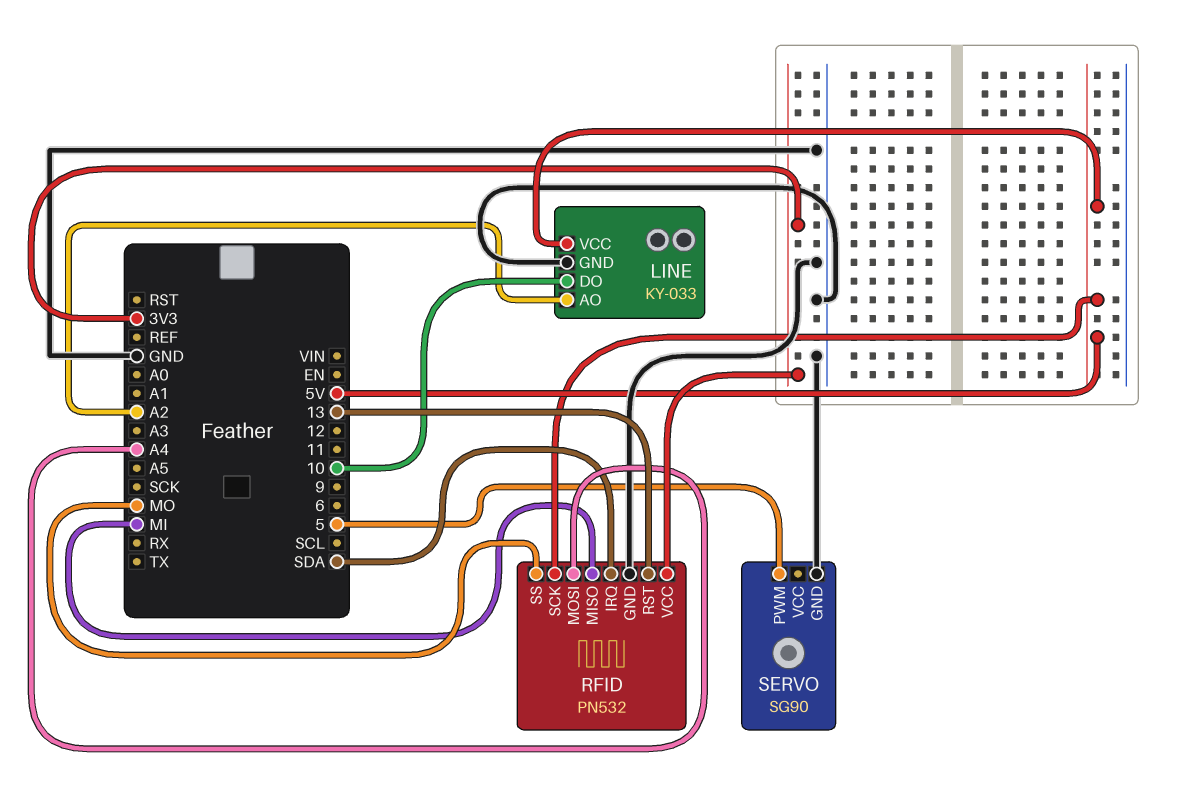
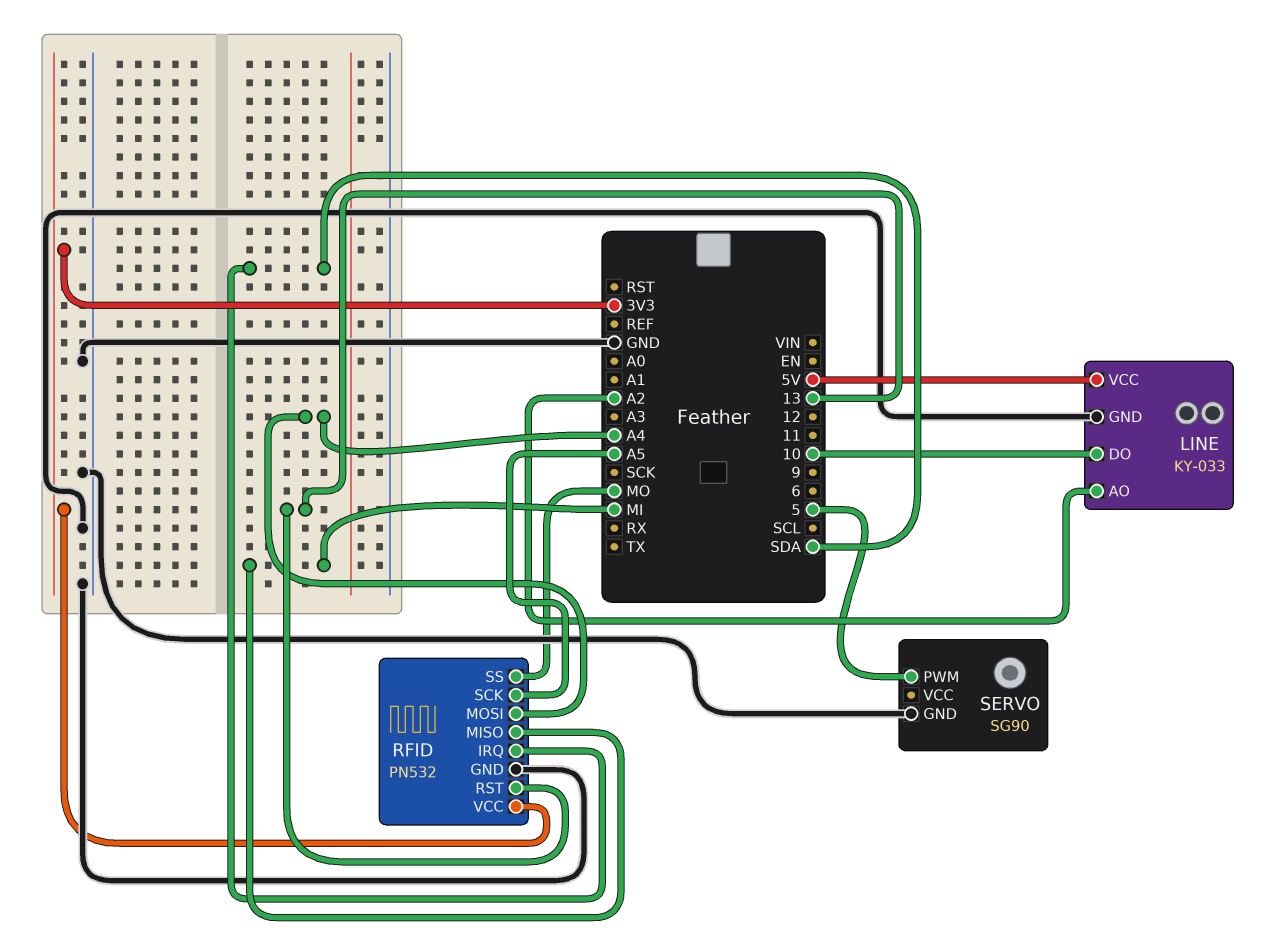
RFID pin SCK: 5V -> A5

